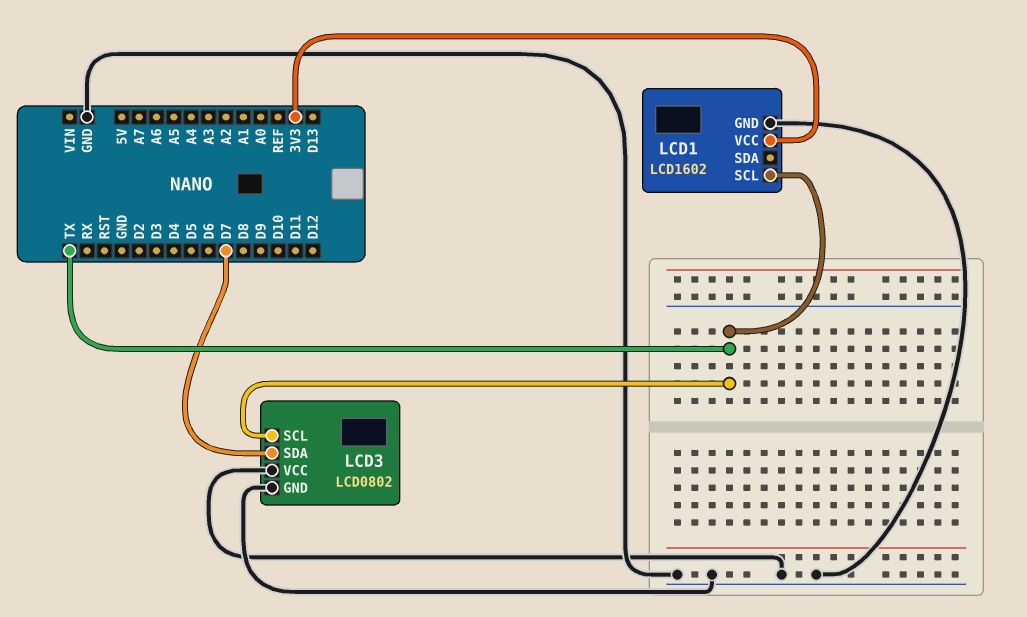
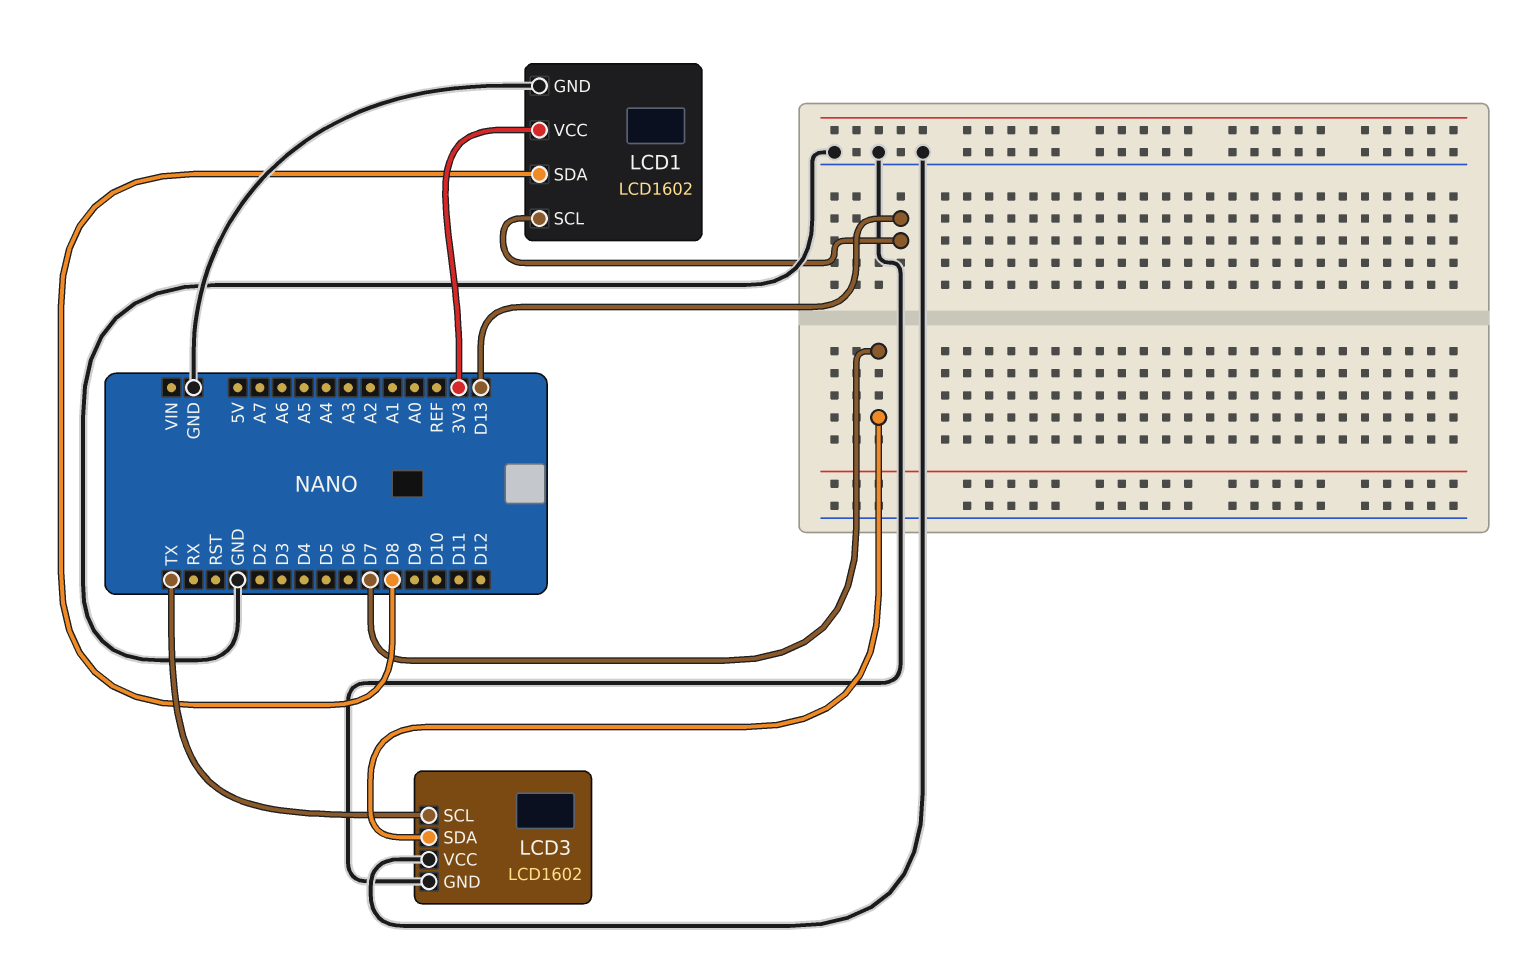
LCD1 pin SCL: TX -> D13
LCD1 pin SDA: none -> D8
LCD3: LCD0802 -> LCD1602

